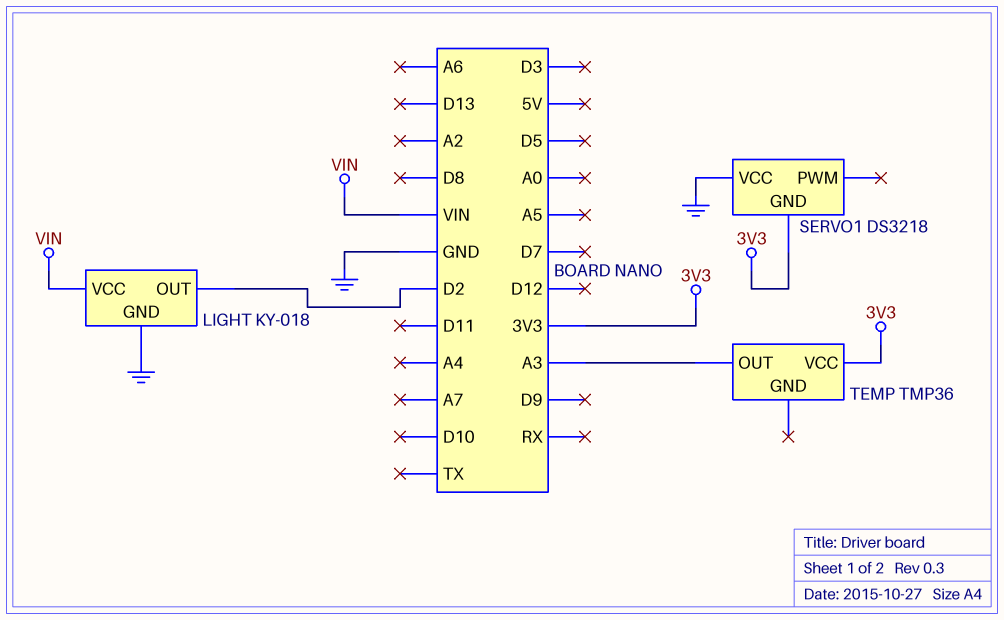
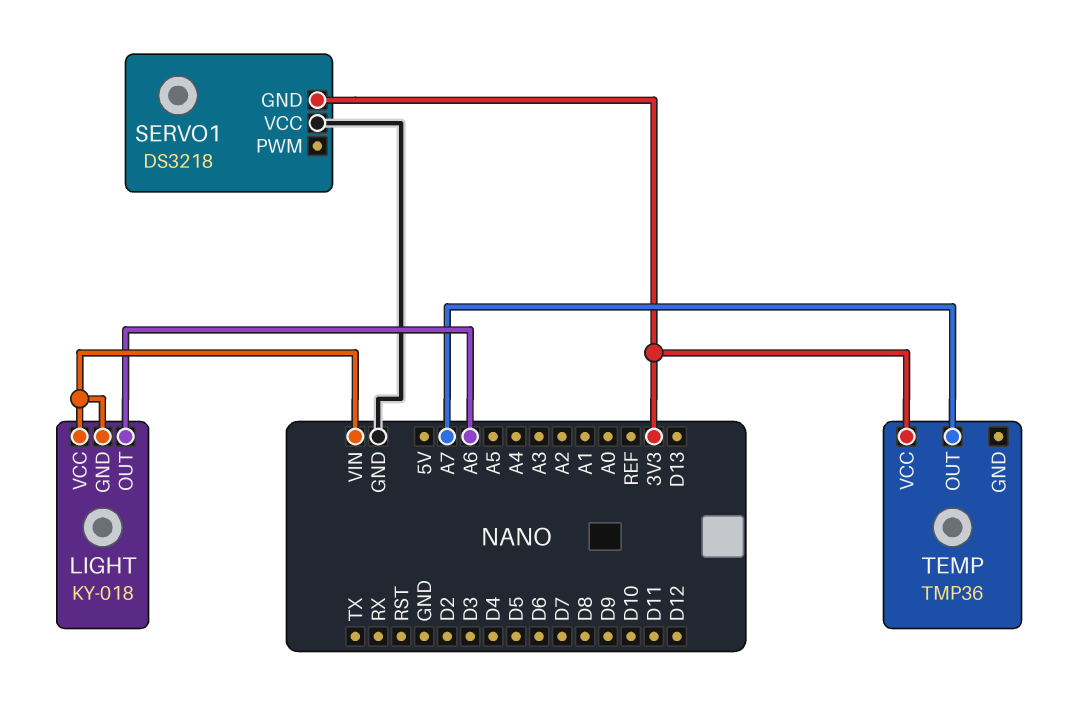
LIGHT pin GND: GND -> VIN
LIGHT pin OUT: D2 -> A6
TEMP pin OUT: A3 -> A7

